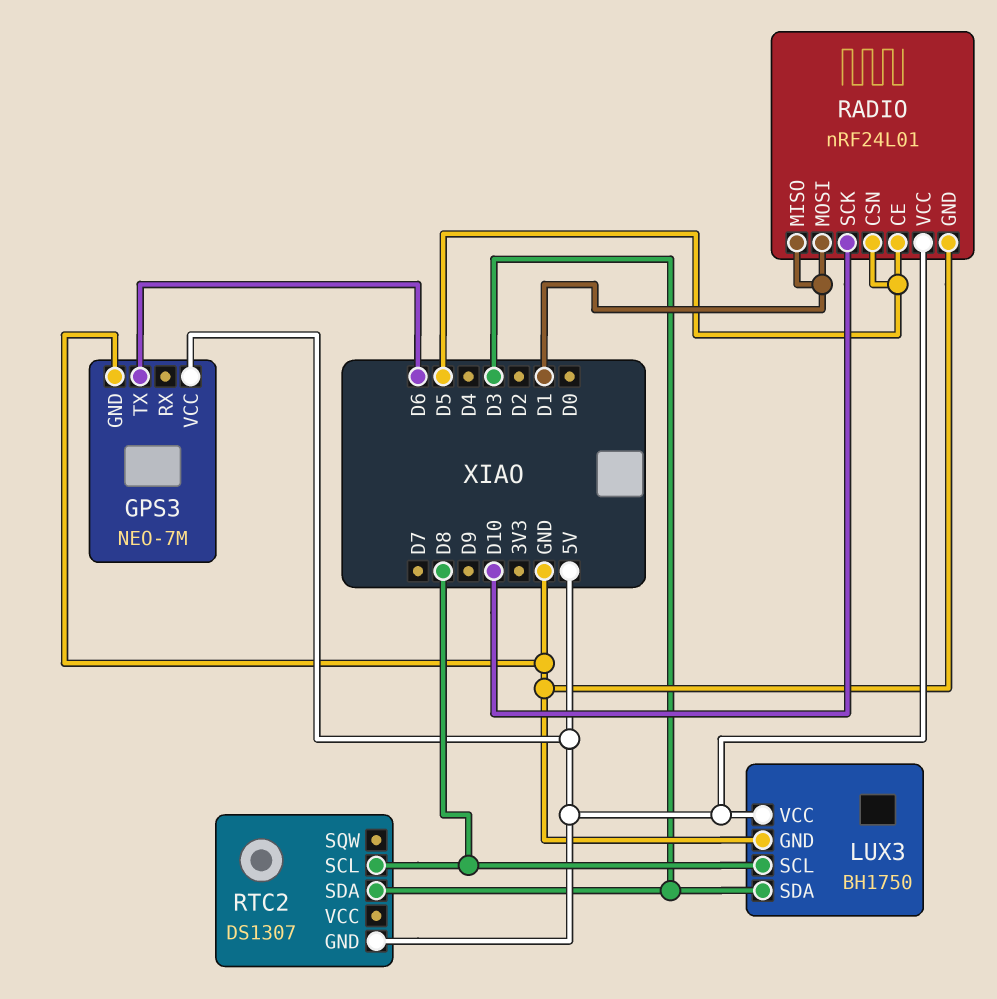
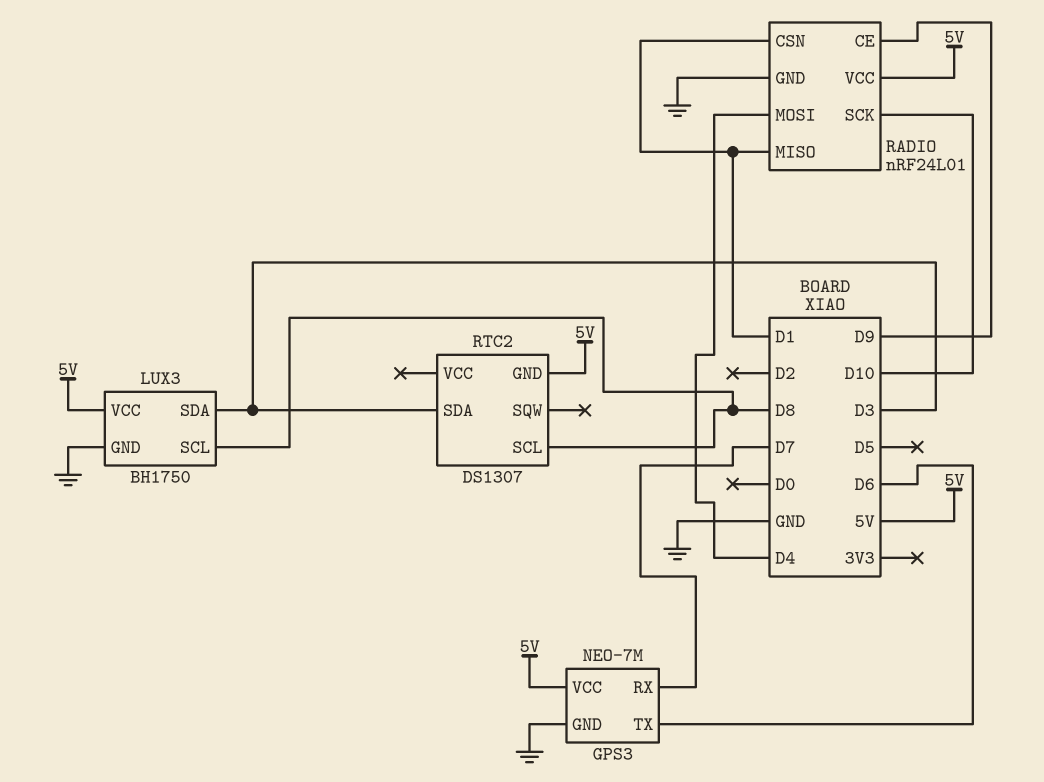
GPS3 pin RX: none -> D7
RADIO pin CE: D5 -> D9
RADIO pin CSN: D5 -> D1
RADIO pin MOSI: D1 -> D4

